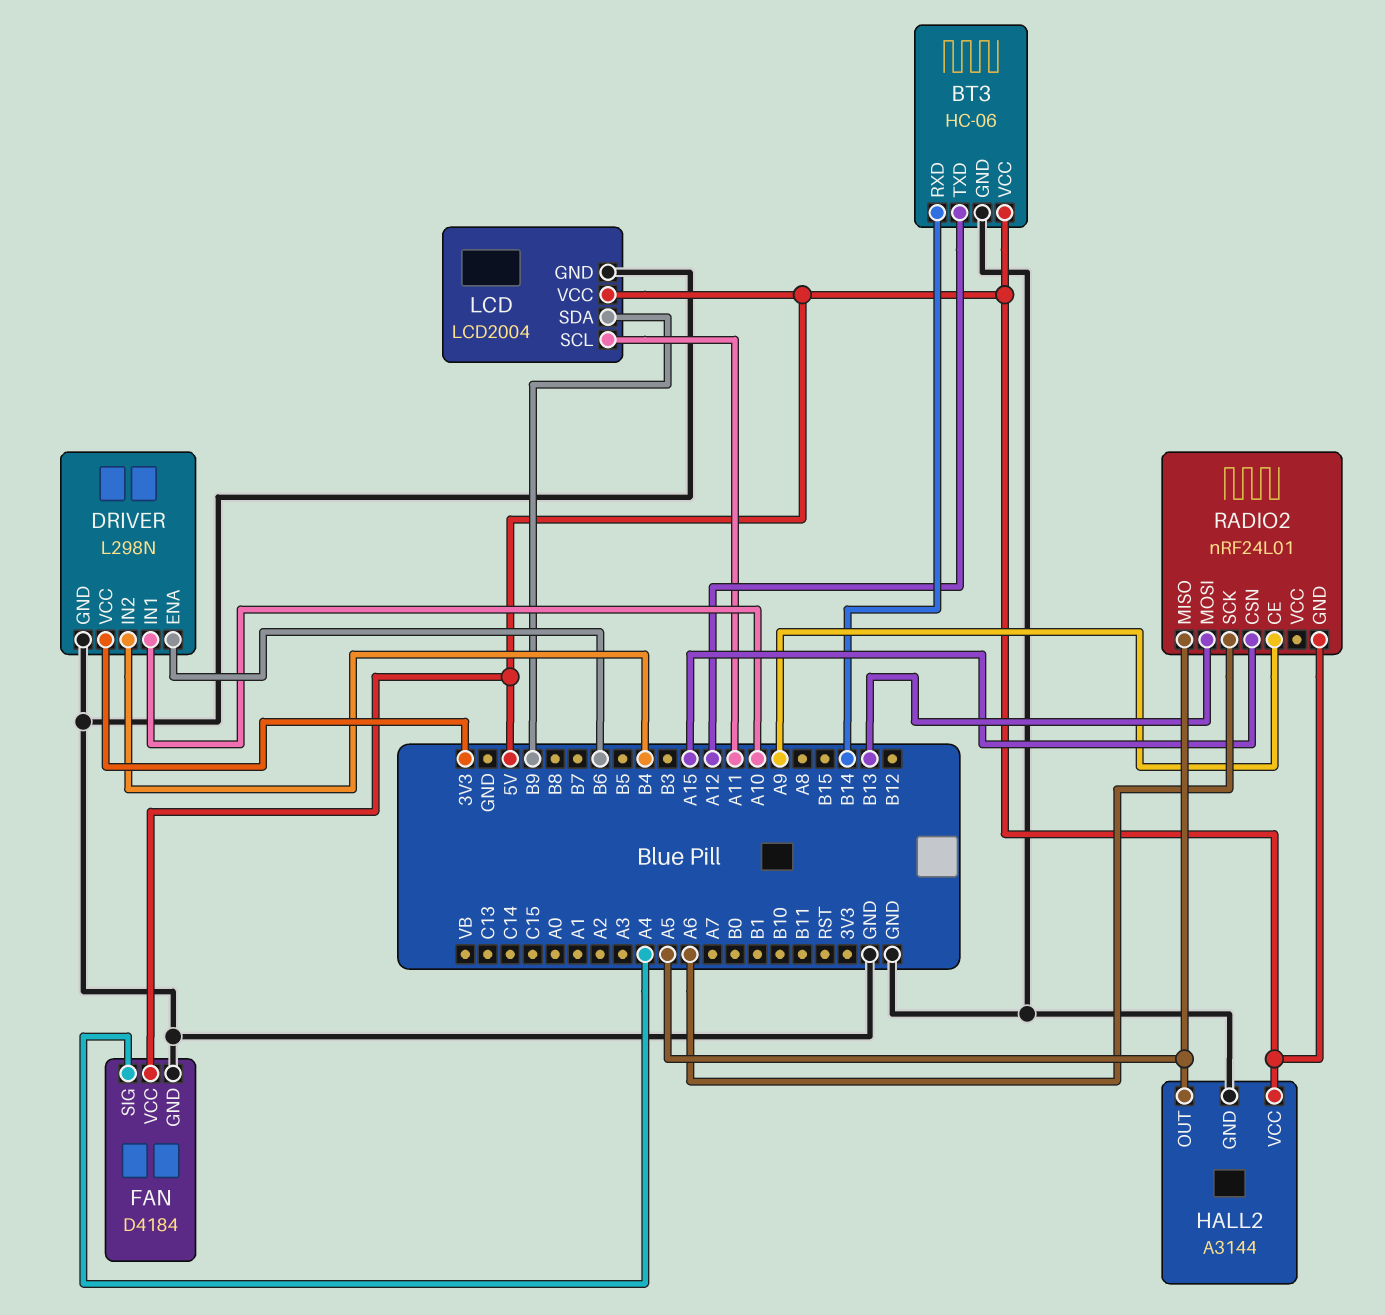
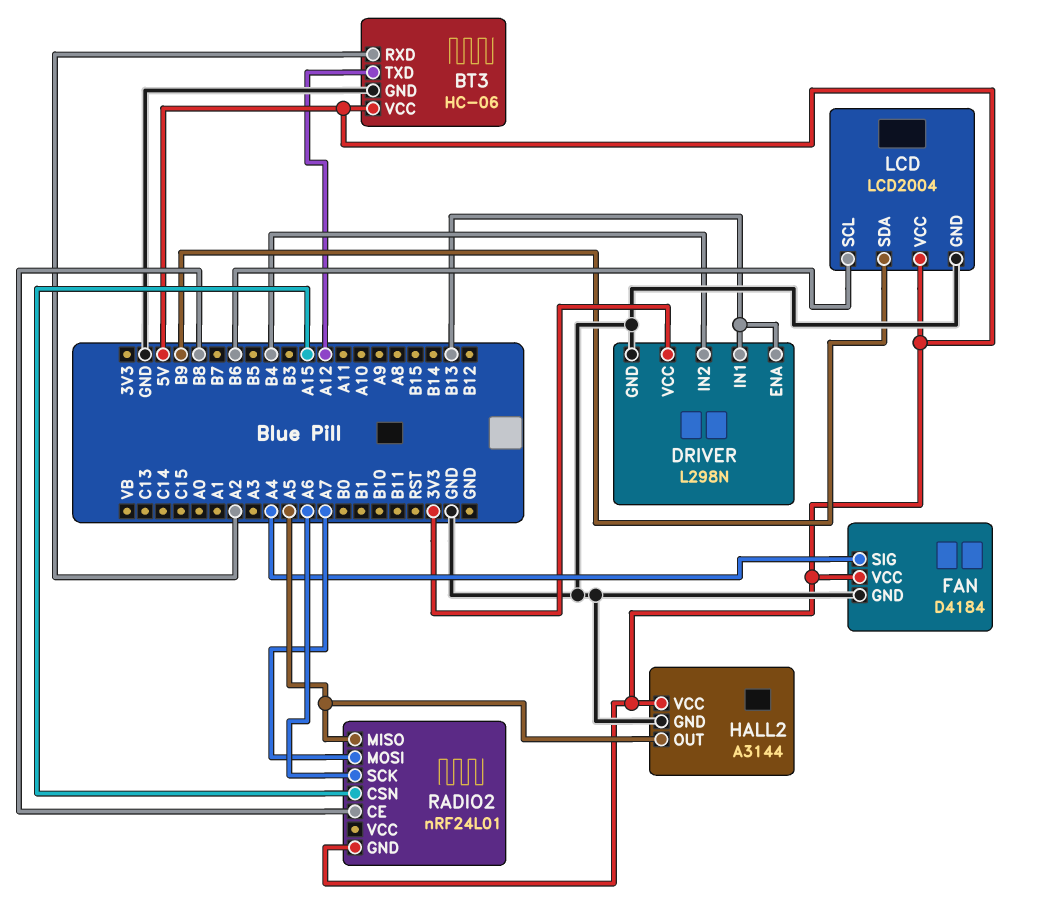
BT3 pin RXD: B14 -> A2
DRIVER pin ENA: B6 -> B13
DRIVER pin IN1: A10 -> B13
LCD pin SCL: A11 -> B6
RADIO2 pin CE: A9 -> B8
RADIO2 pin MOSI: B13 -> A7

